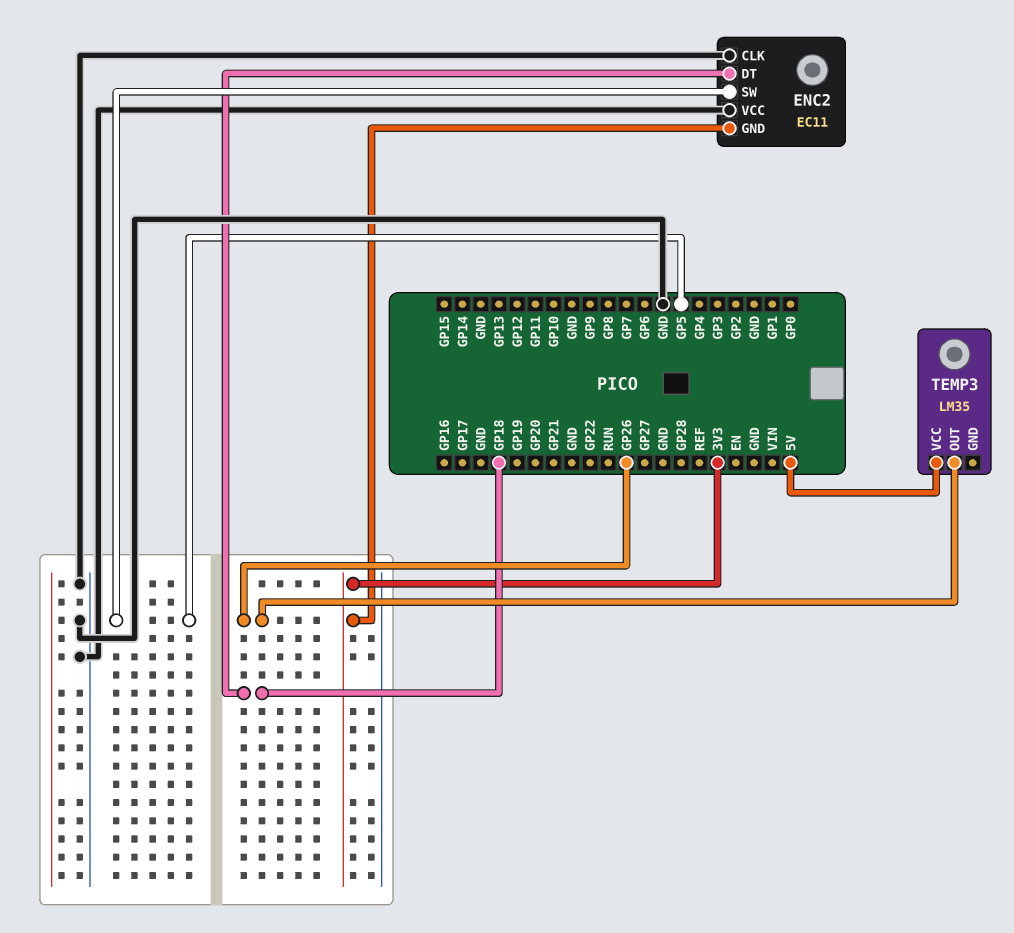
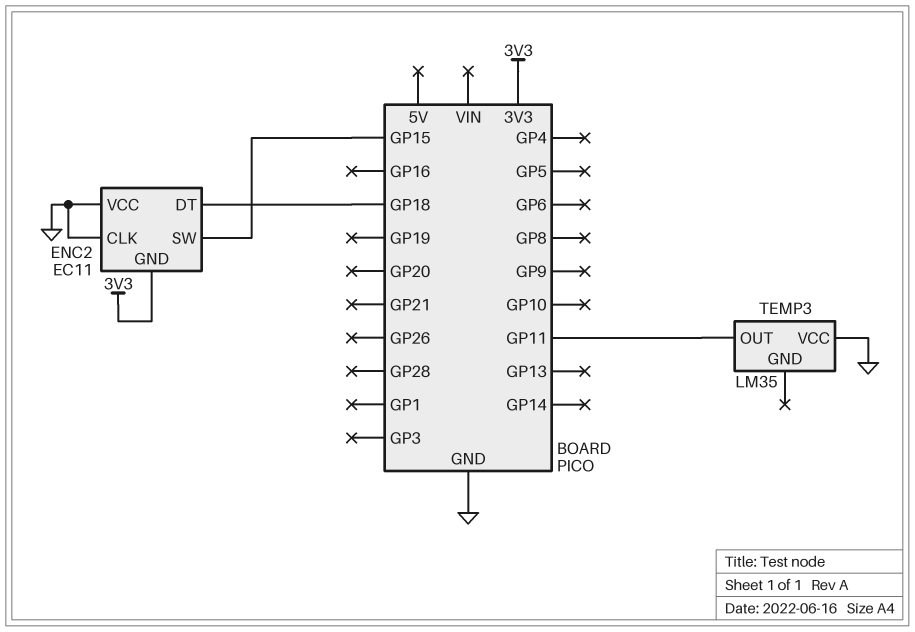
ENC2 pin SW: GP5 -> GP15
TEMP3 pin OUT: GP26 -> GP11
TEMP3 pin VCC: 5V -> GND

